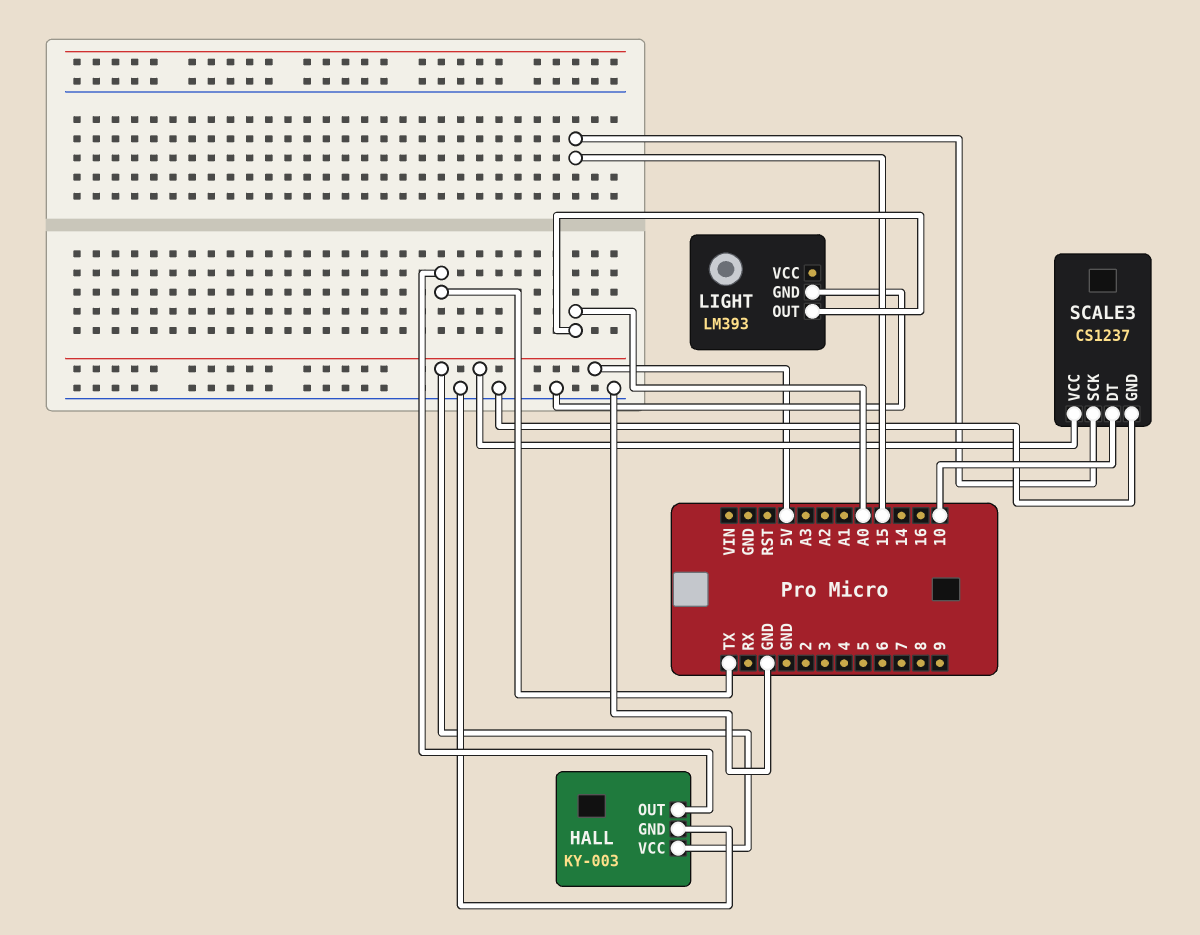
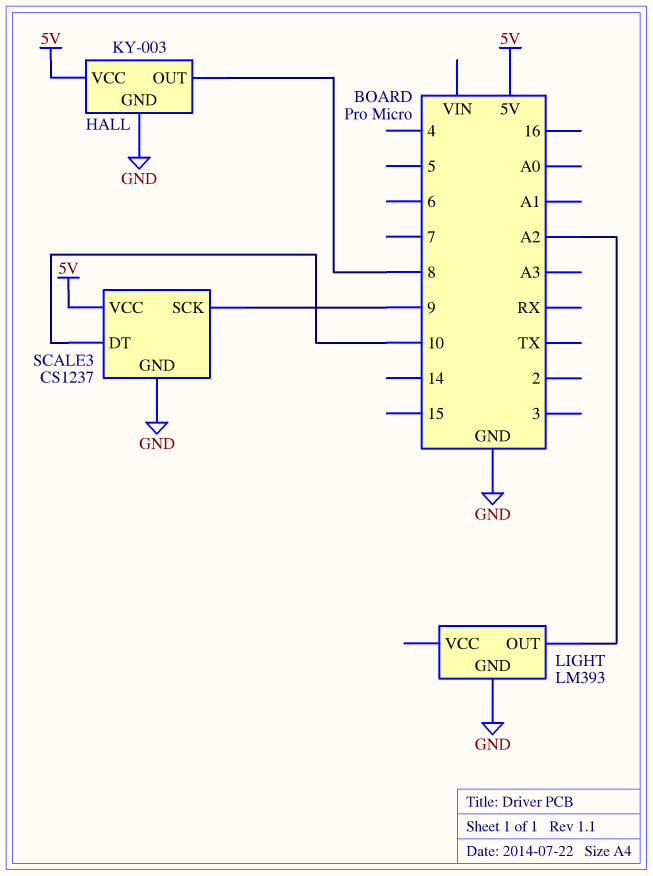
HALL pin OUT: TX -> 8
LIGHT pin OUT: A0 -> A2
SCALE3 pin SCK: 15 -> 9

